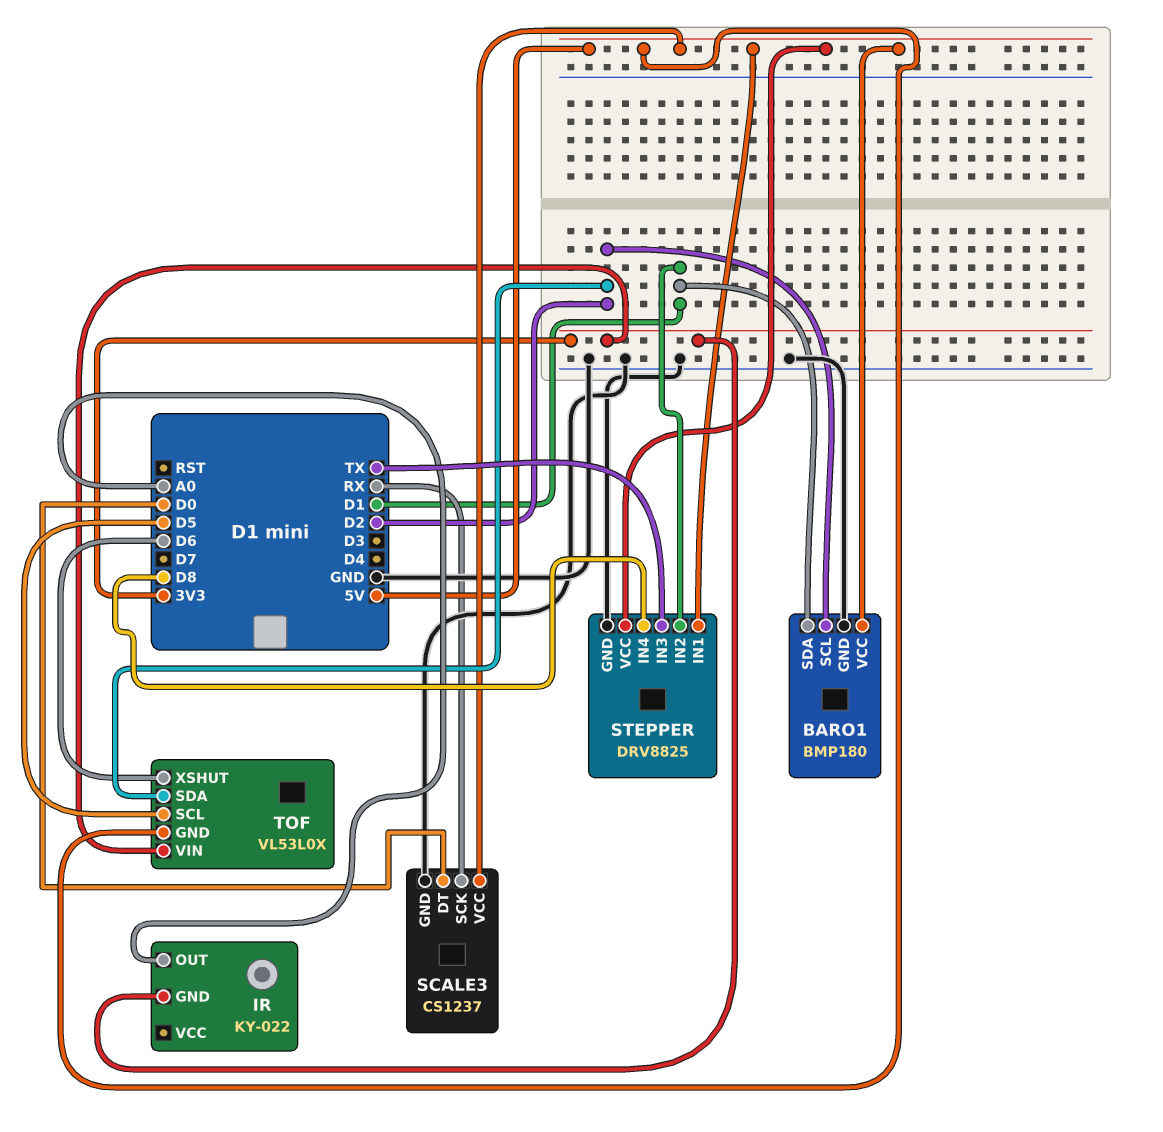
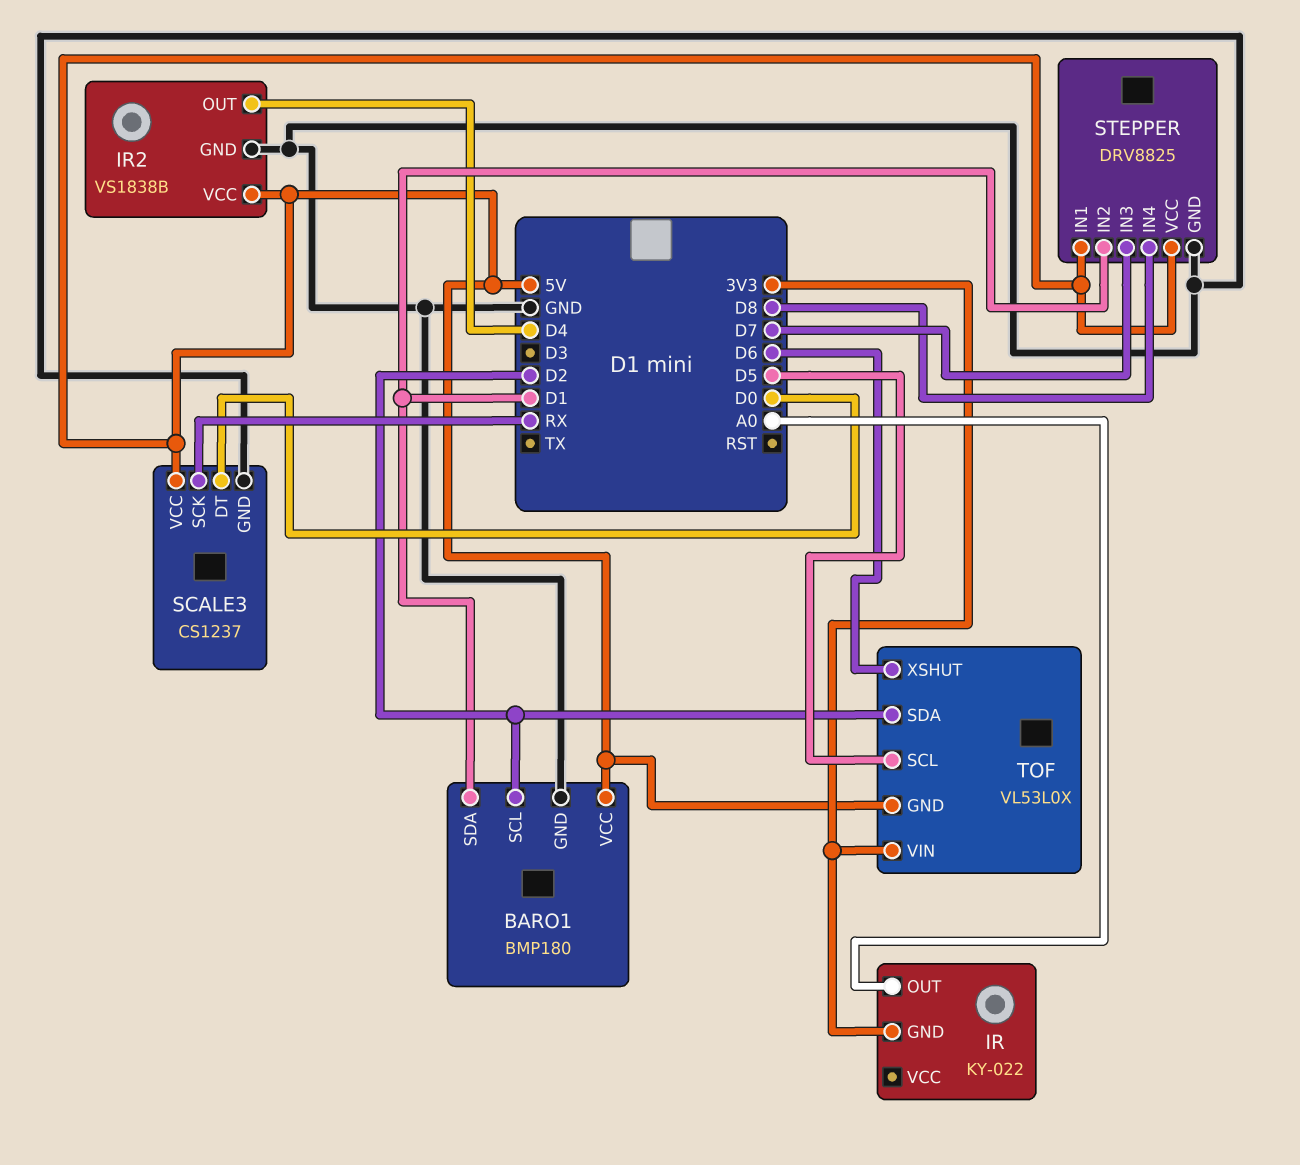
IR2: none -> VS1838B
IR2 pin GND: none -> GND
IR2 pin OUT: none -> D4
IR2 pin VCC: none -> 5V
STEPPER pin IN3: TX -> D7

